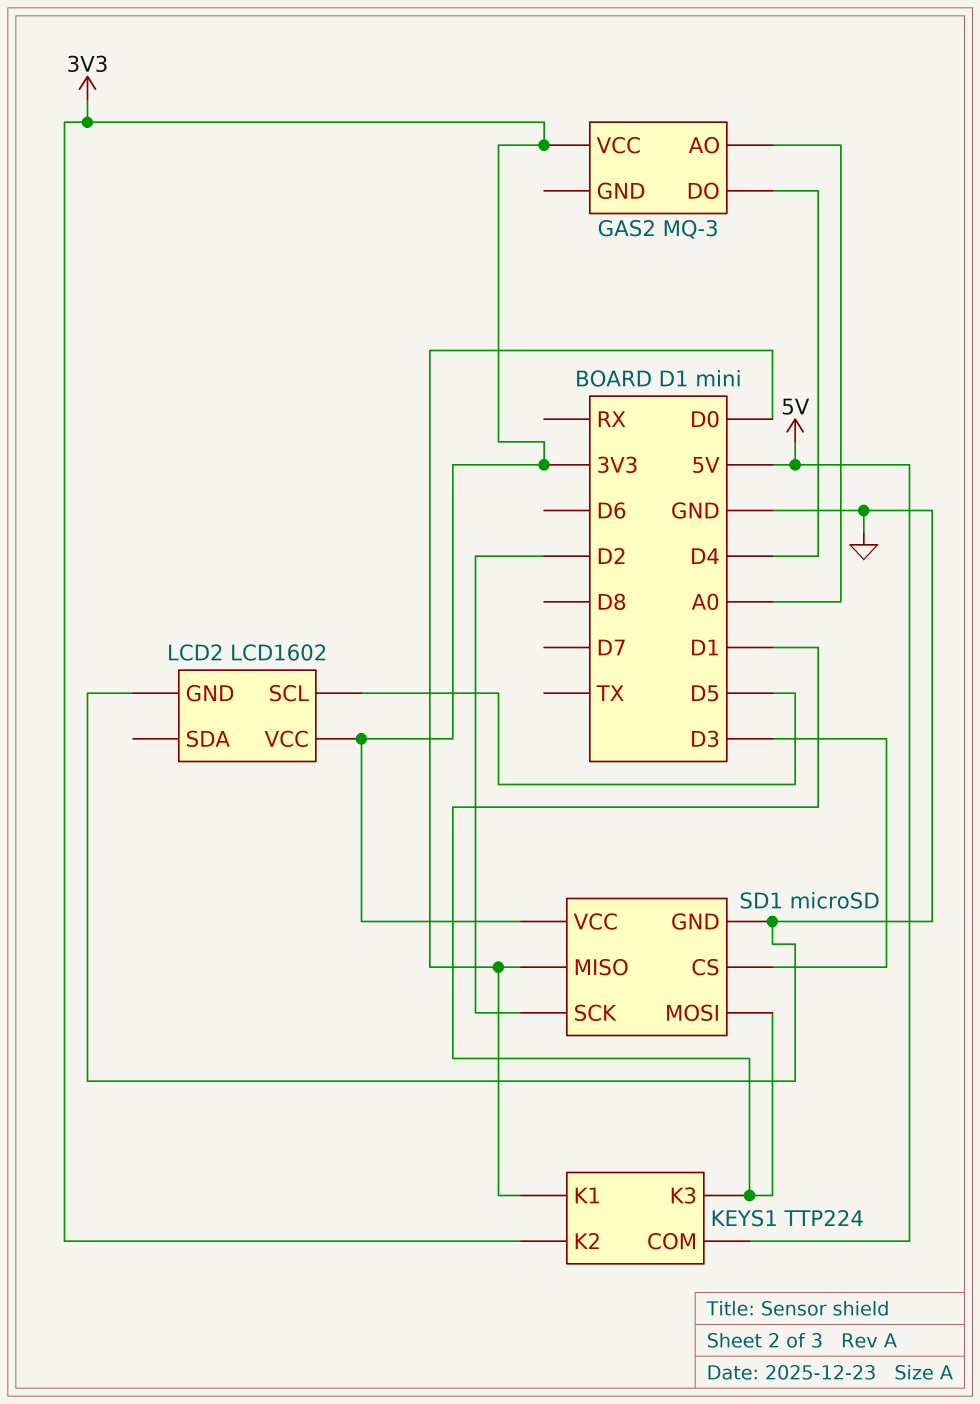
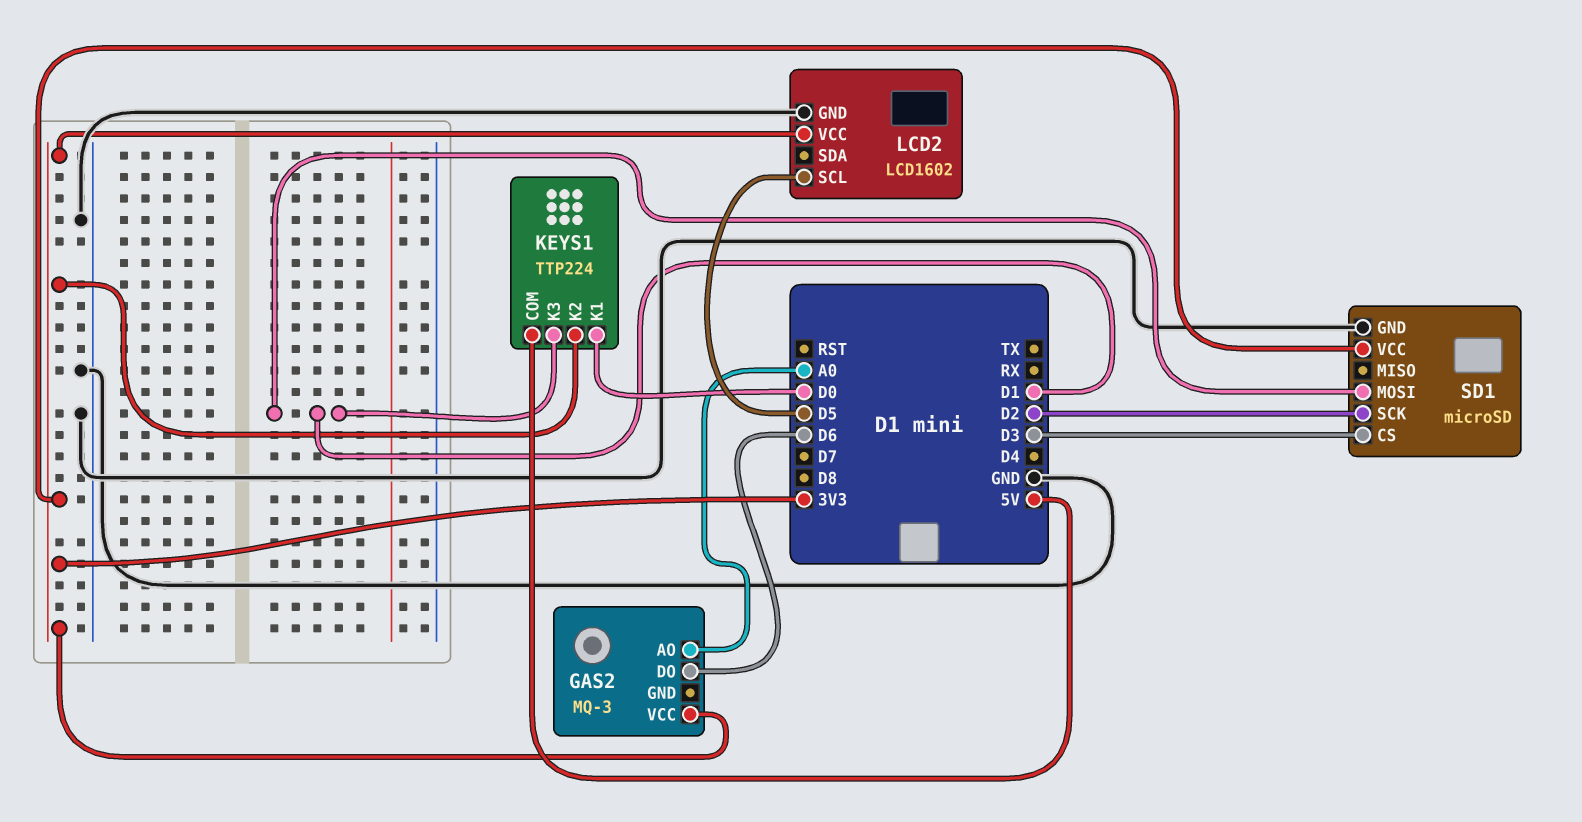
GAS2 pin DO: D4 -> D6
SD1 pin MISO: D0 -> none

